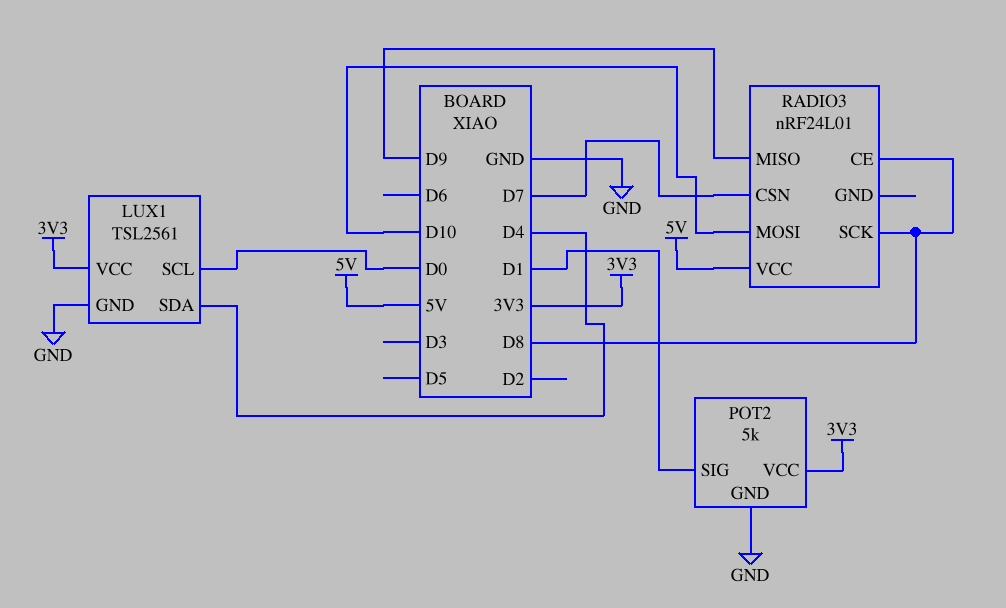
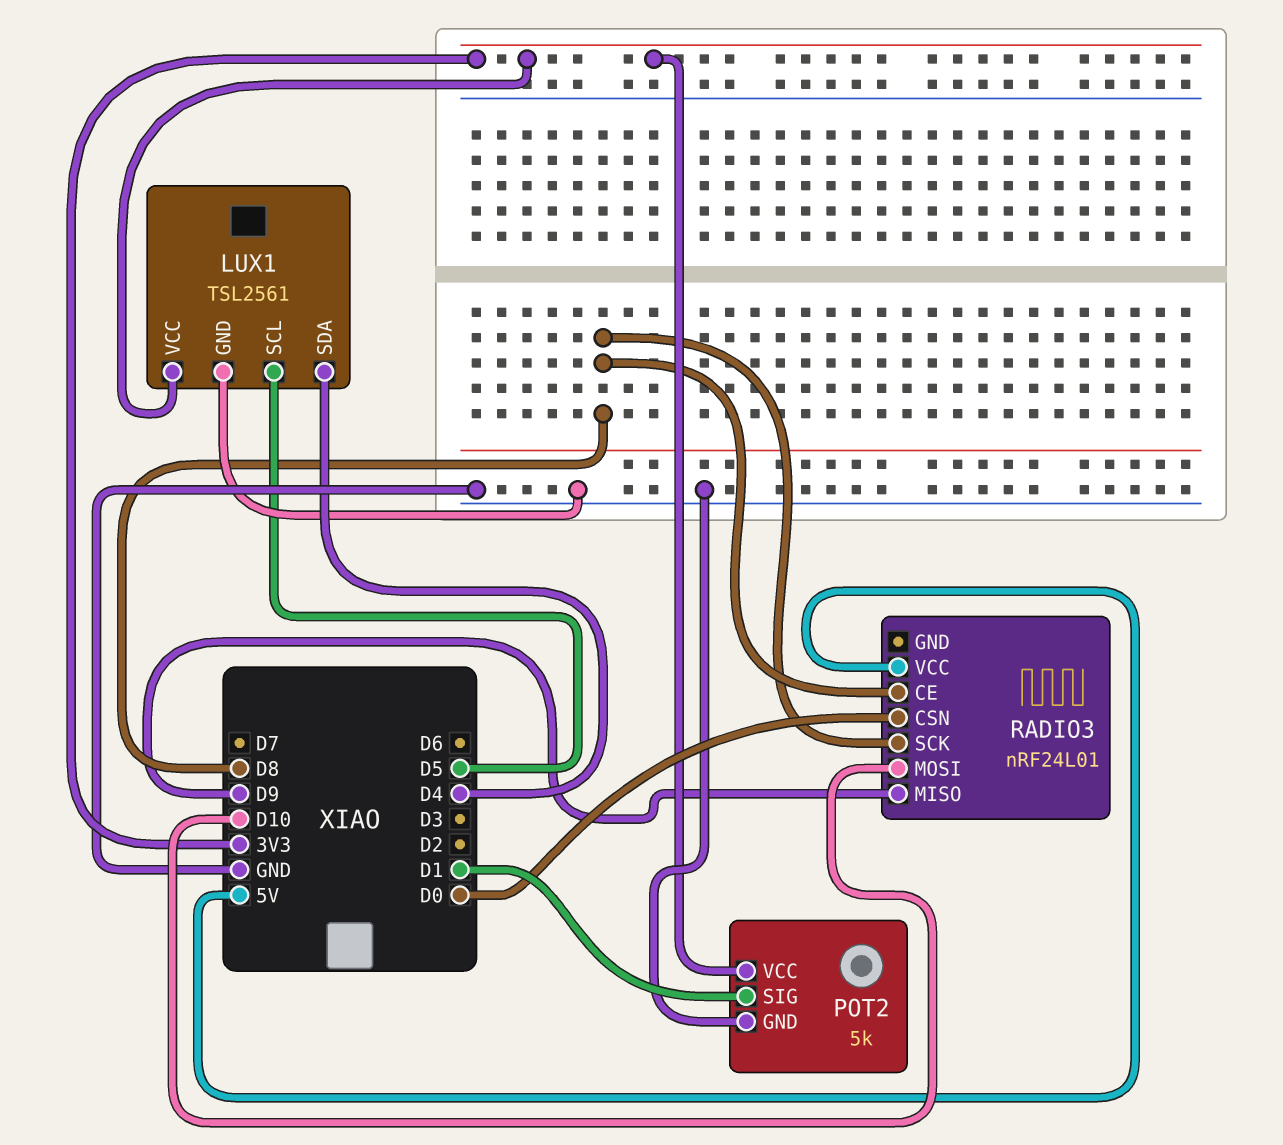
LUX1 pin SCL: D0 -> D5
RADIO3 pin CSN: D7 -> D0

